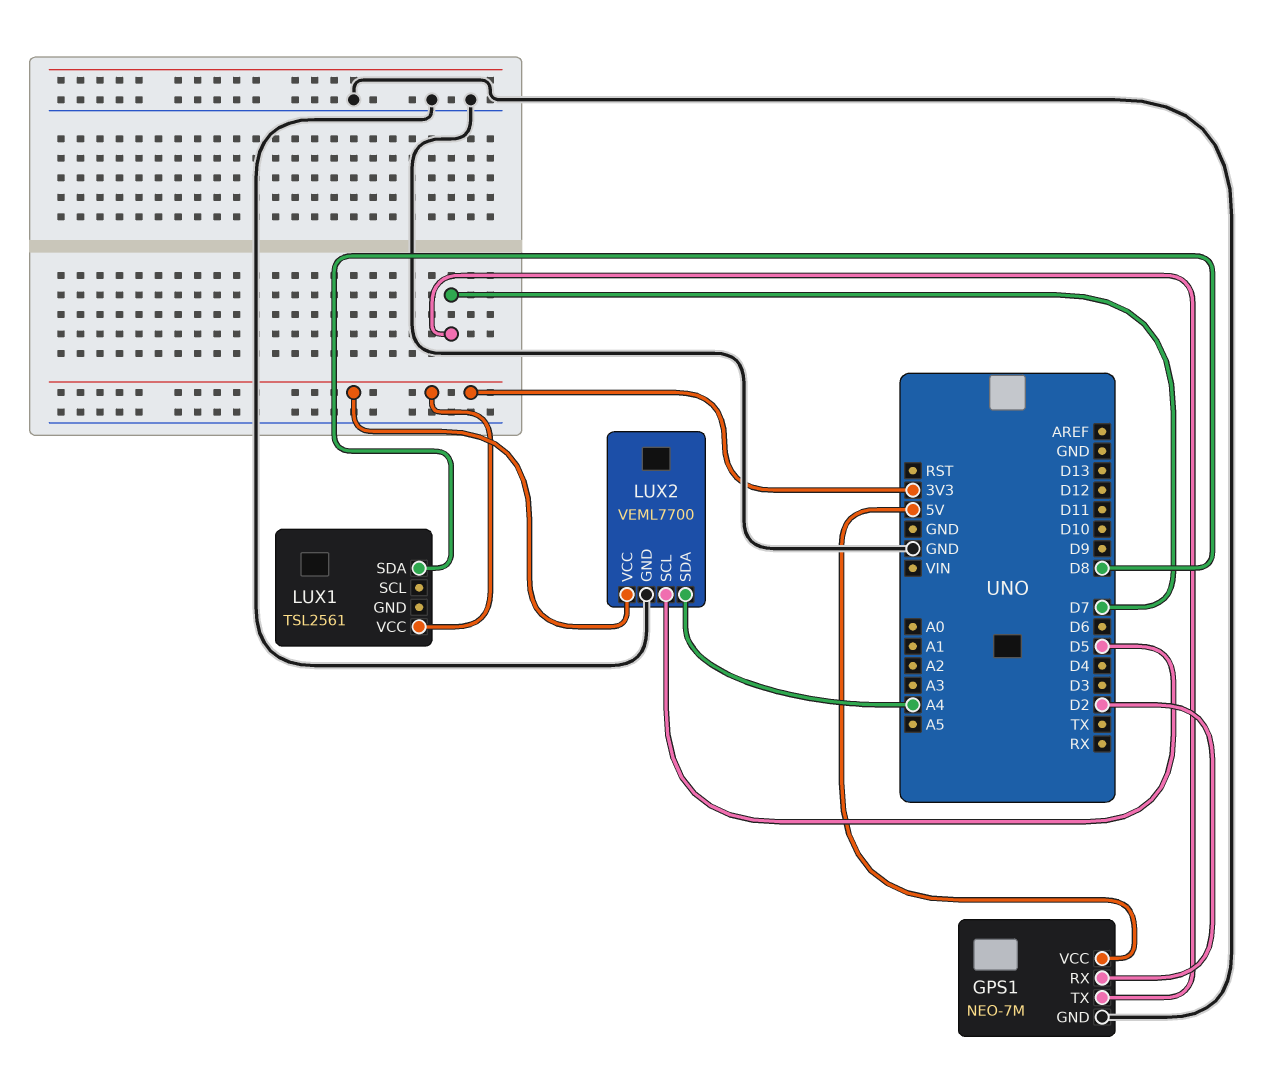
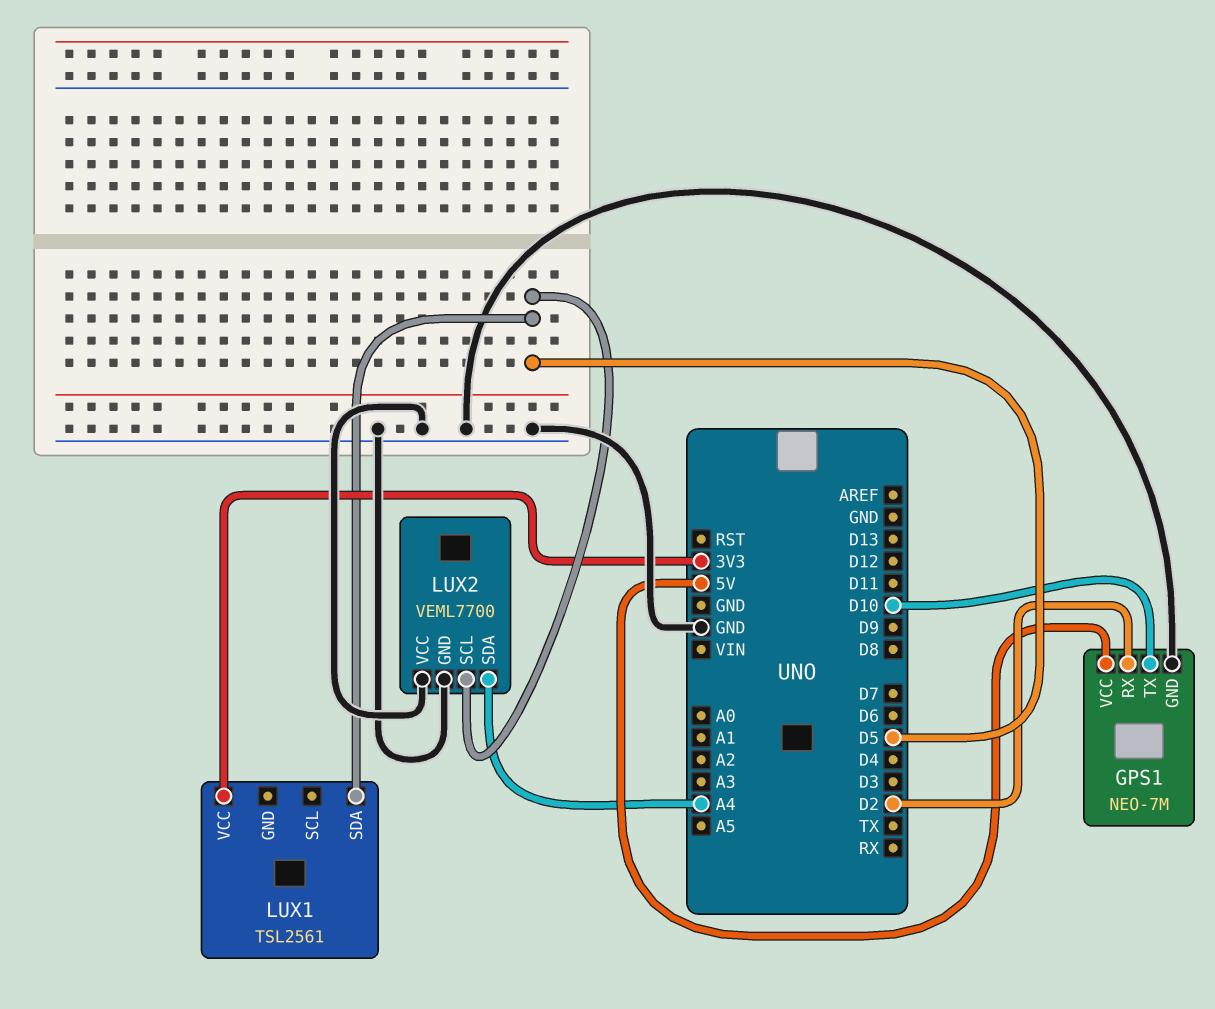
GPS1 pin TX: D7 -> D10
LUX1 pin SDA: D8 -> D5
LUX2 pin VCC: 3V3 -> GND

